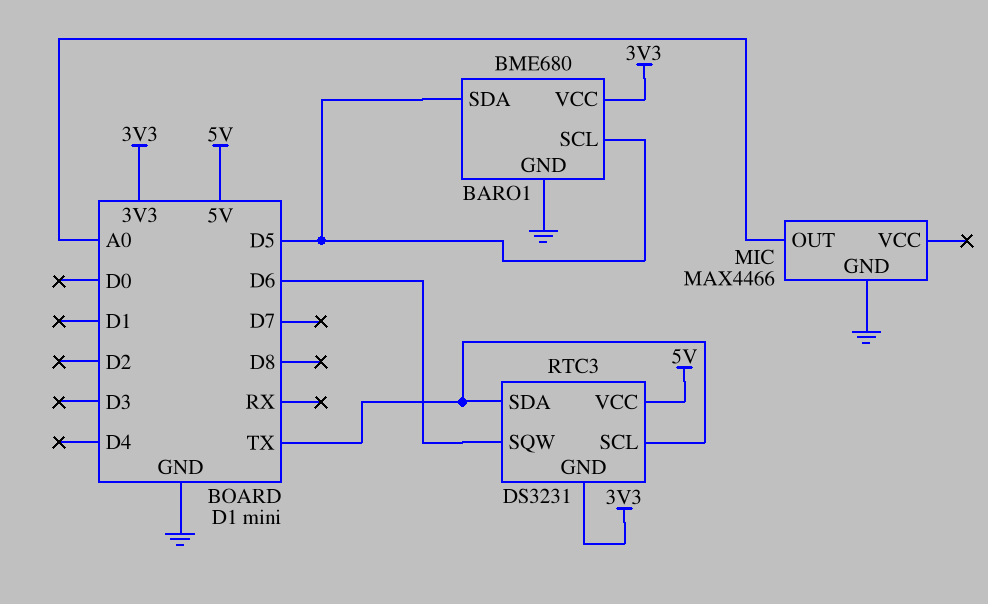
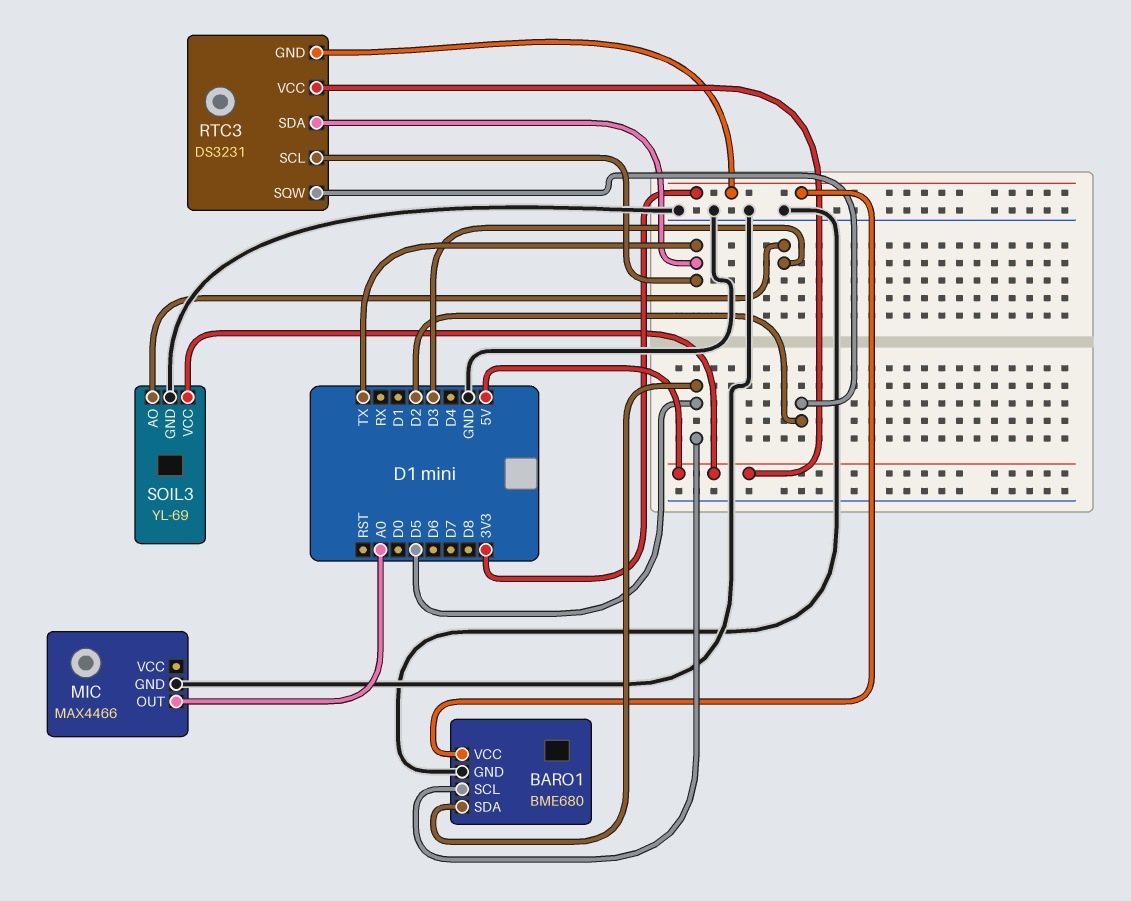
RTC3 pin SQW: D6 -> D2
SOIL3: none -> YL-69
SOIL3 pin AO: none -> D3
SOIL3 pin GND: none -> GND
SOIL3 pin VCC: none -> 5V

